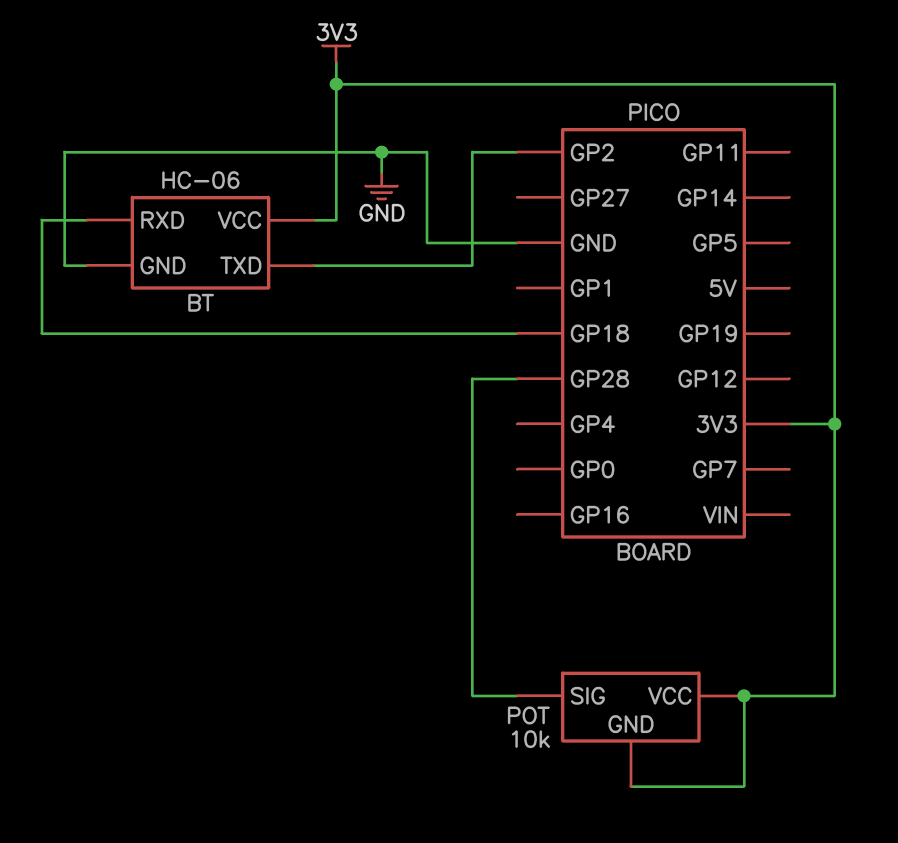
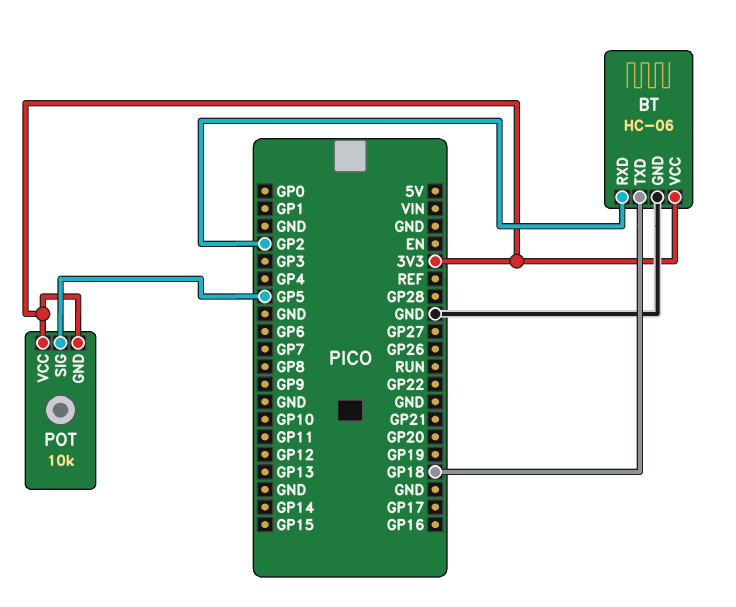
BT pin RXD: GP18 -> GP2
BT pin TXD: GP2 -> GP18
POT pin SIG: GP28 -> GP5

